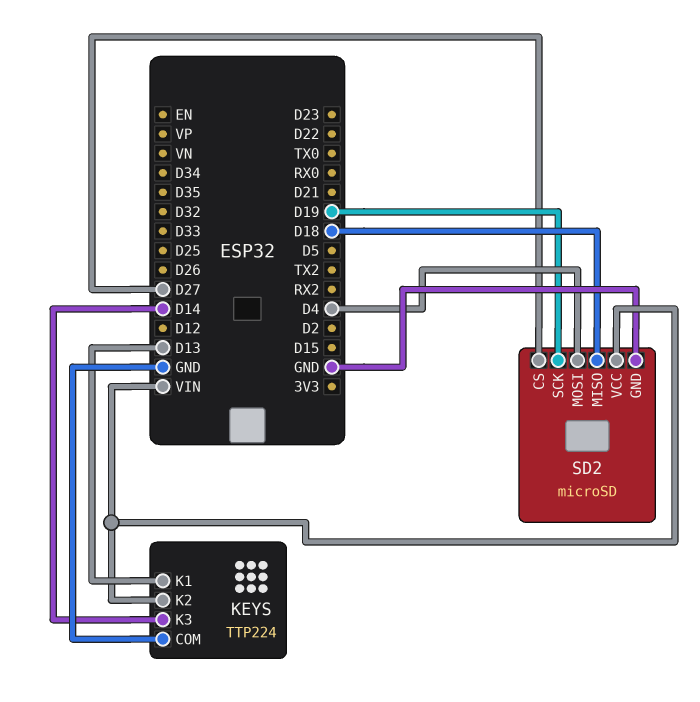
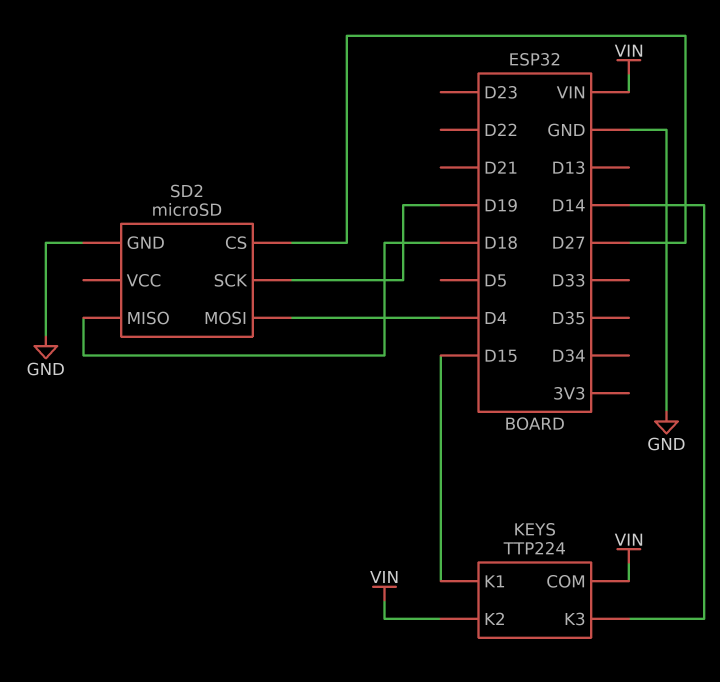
KEYS pin COM: GND -> VIN
KEYS pin K1: D13 -> D15
SD2 pin VCC: VIN -> none

